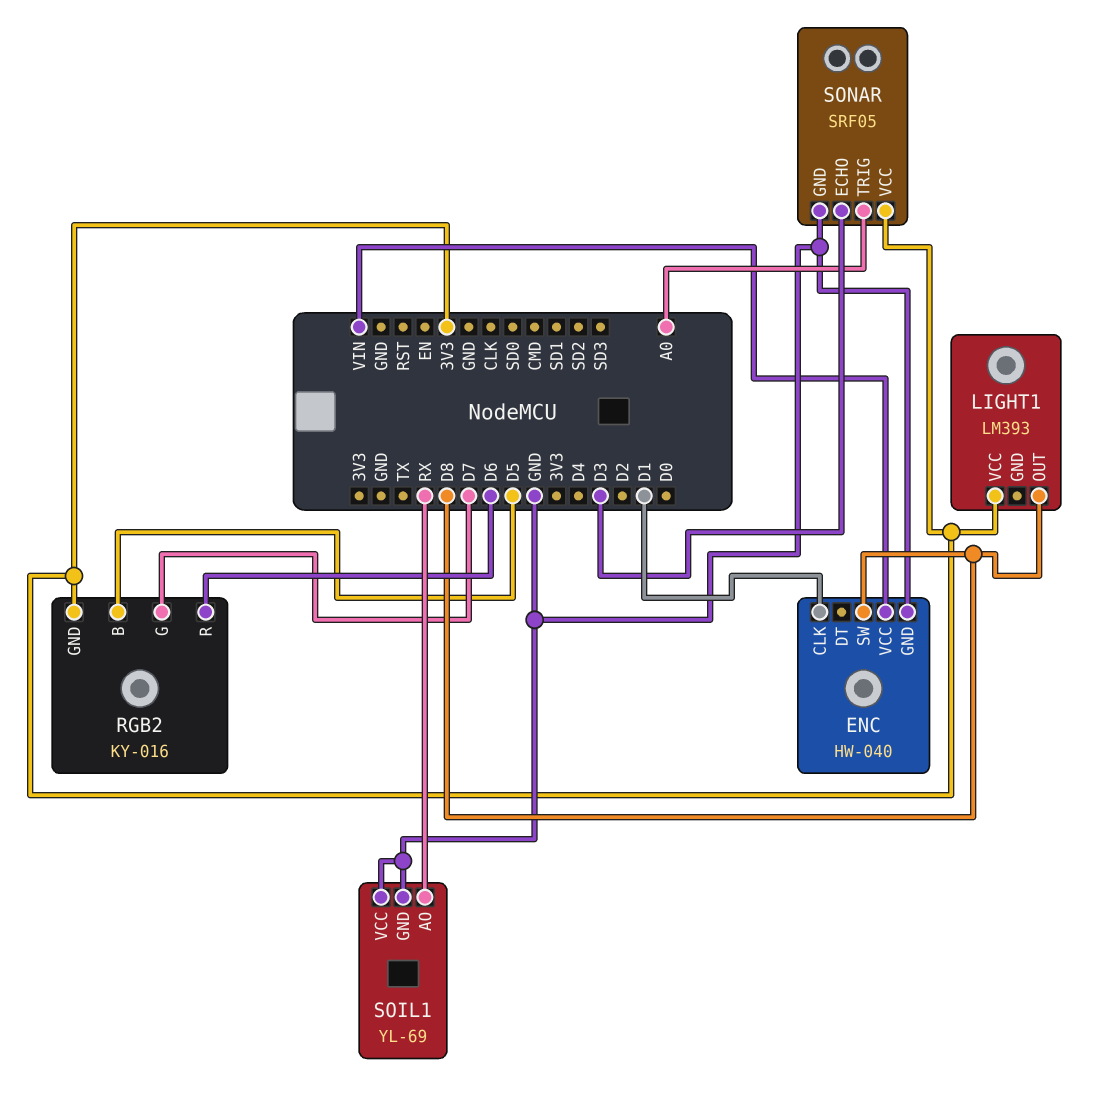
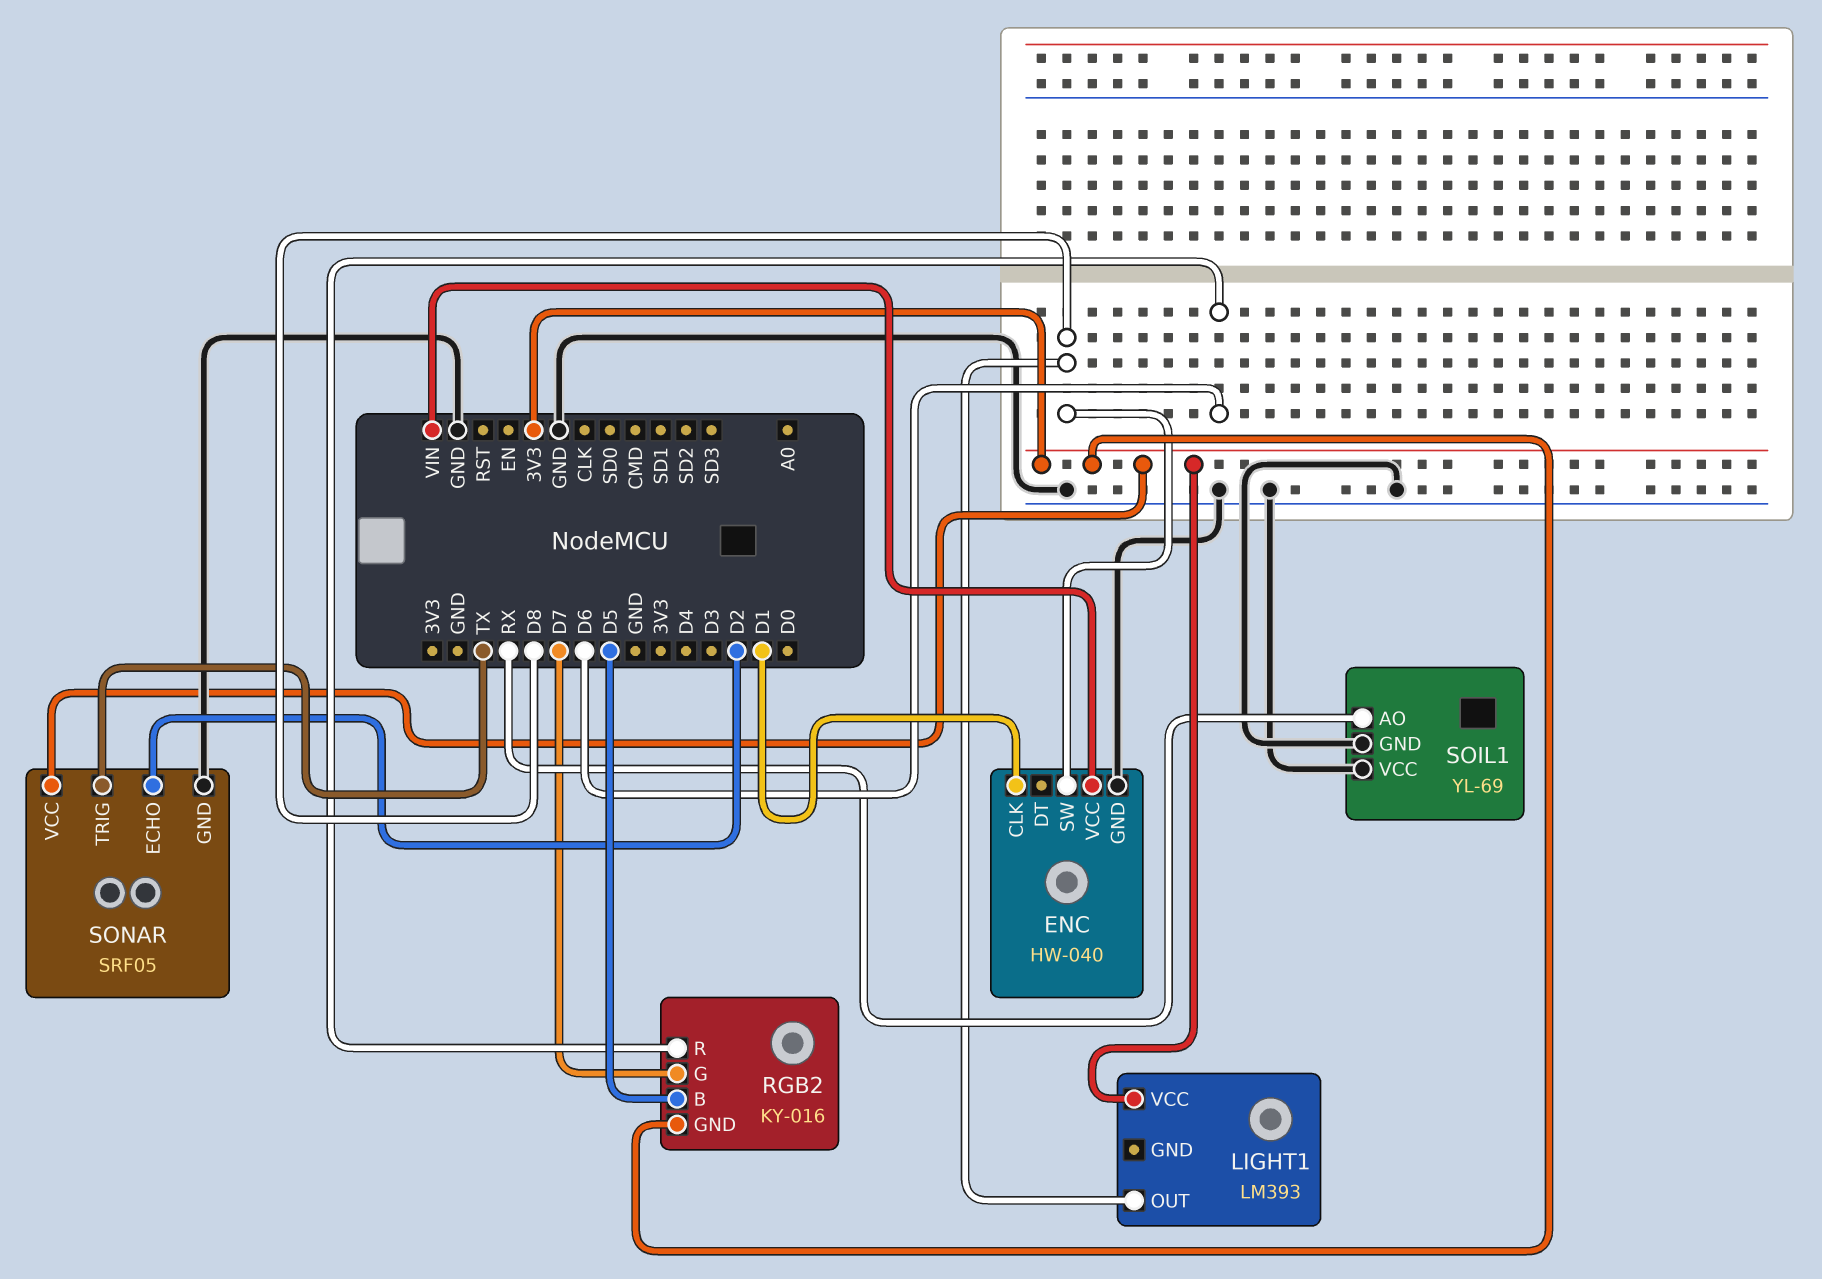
SONAR pin ECHO: D3 -> D2
SONAR pin TRIG: A0 -> TX

